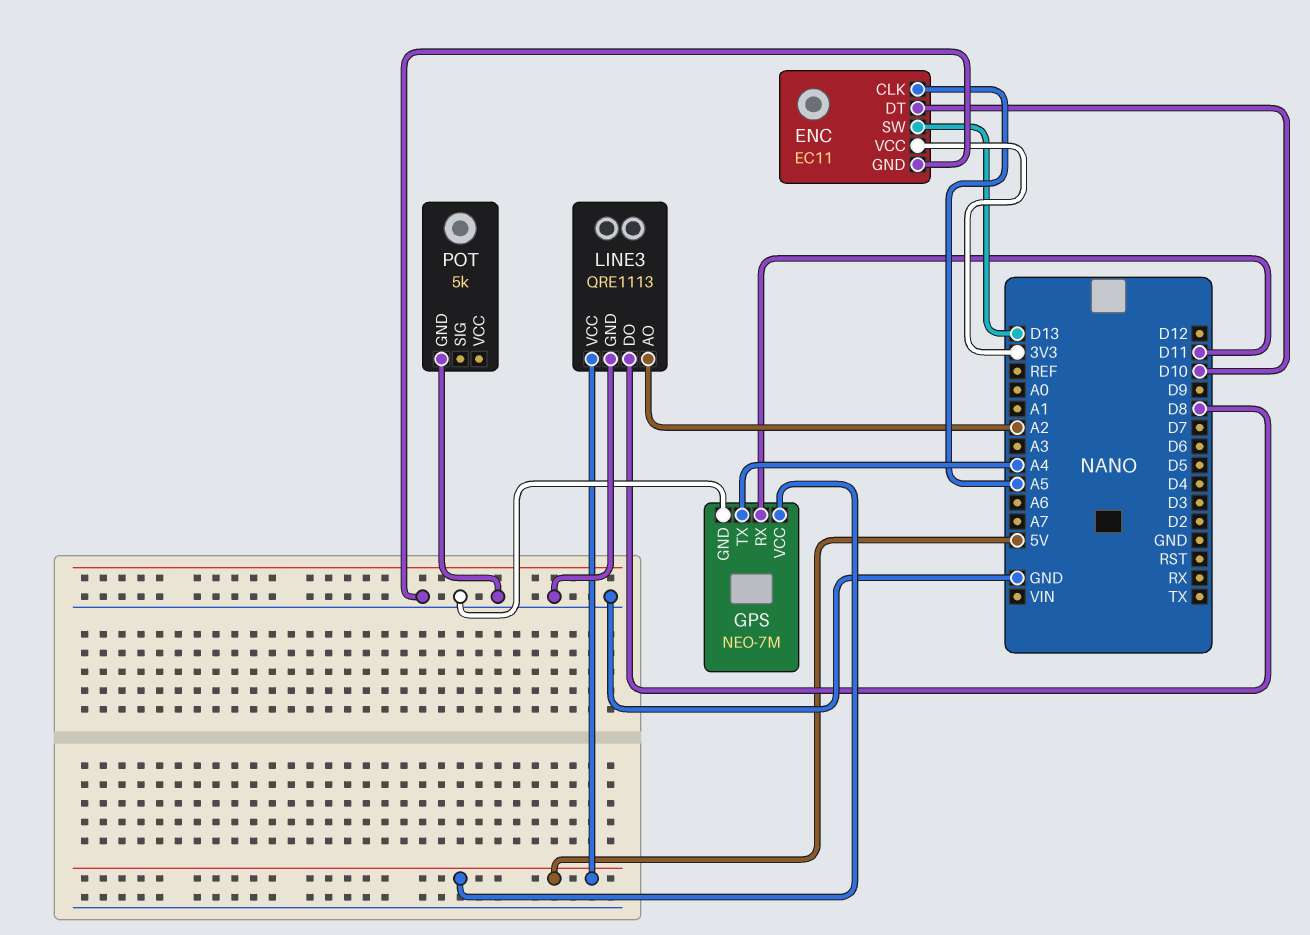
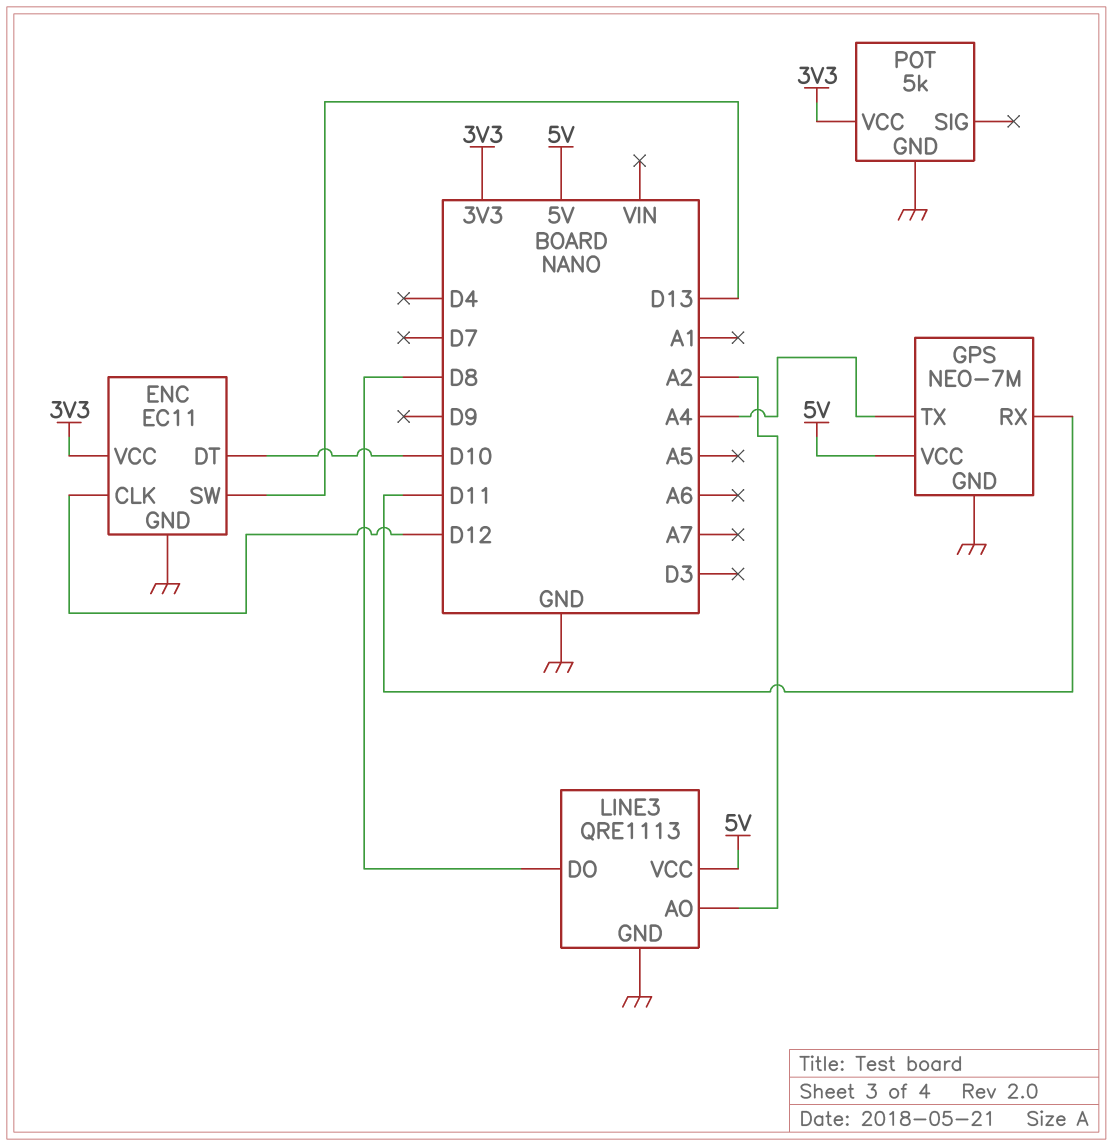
ENC pin CLK: A5 -> D12
POT pin VCC: none -> 3V3

